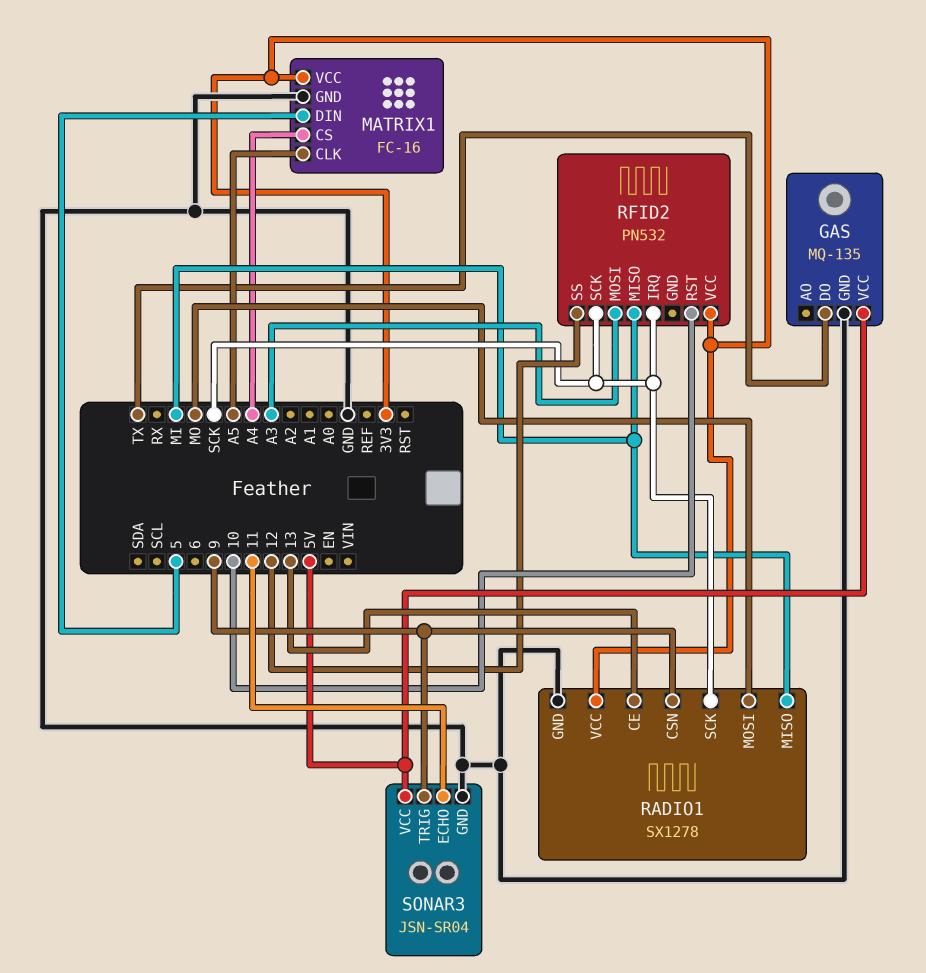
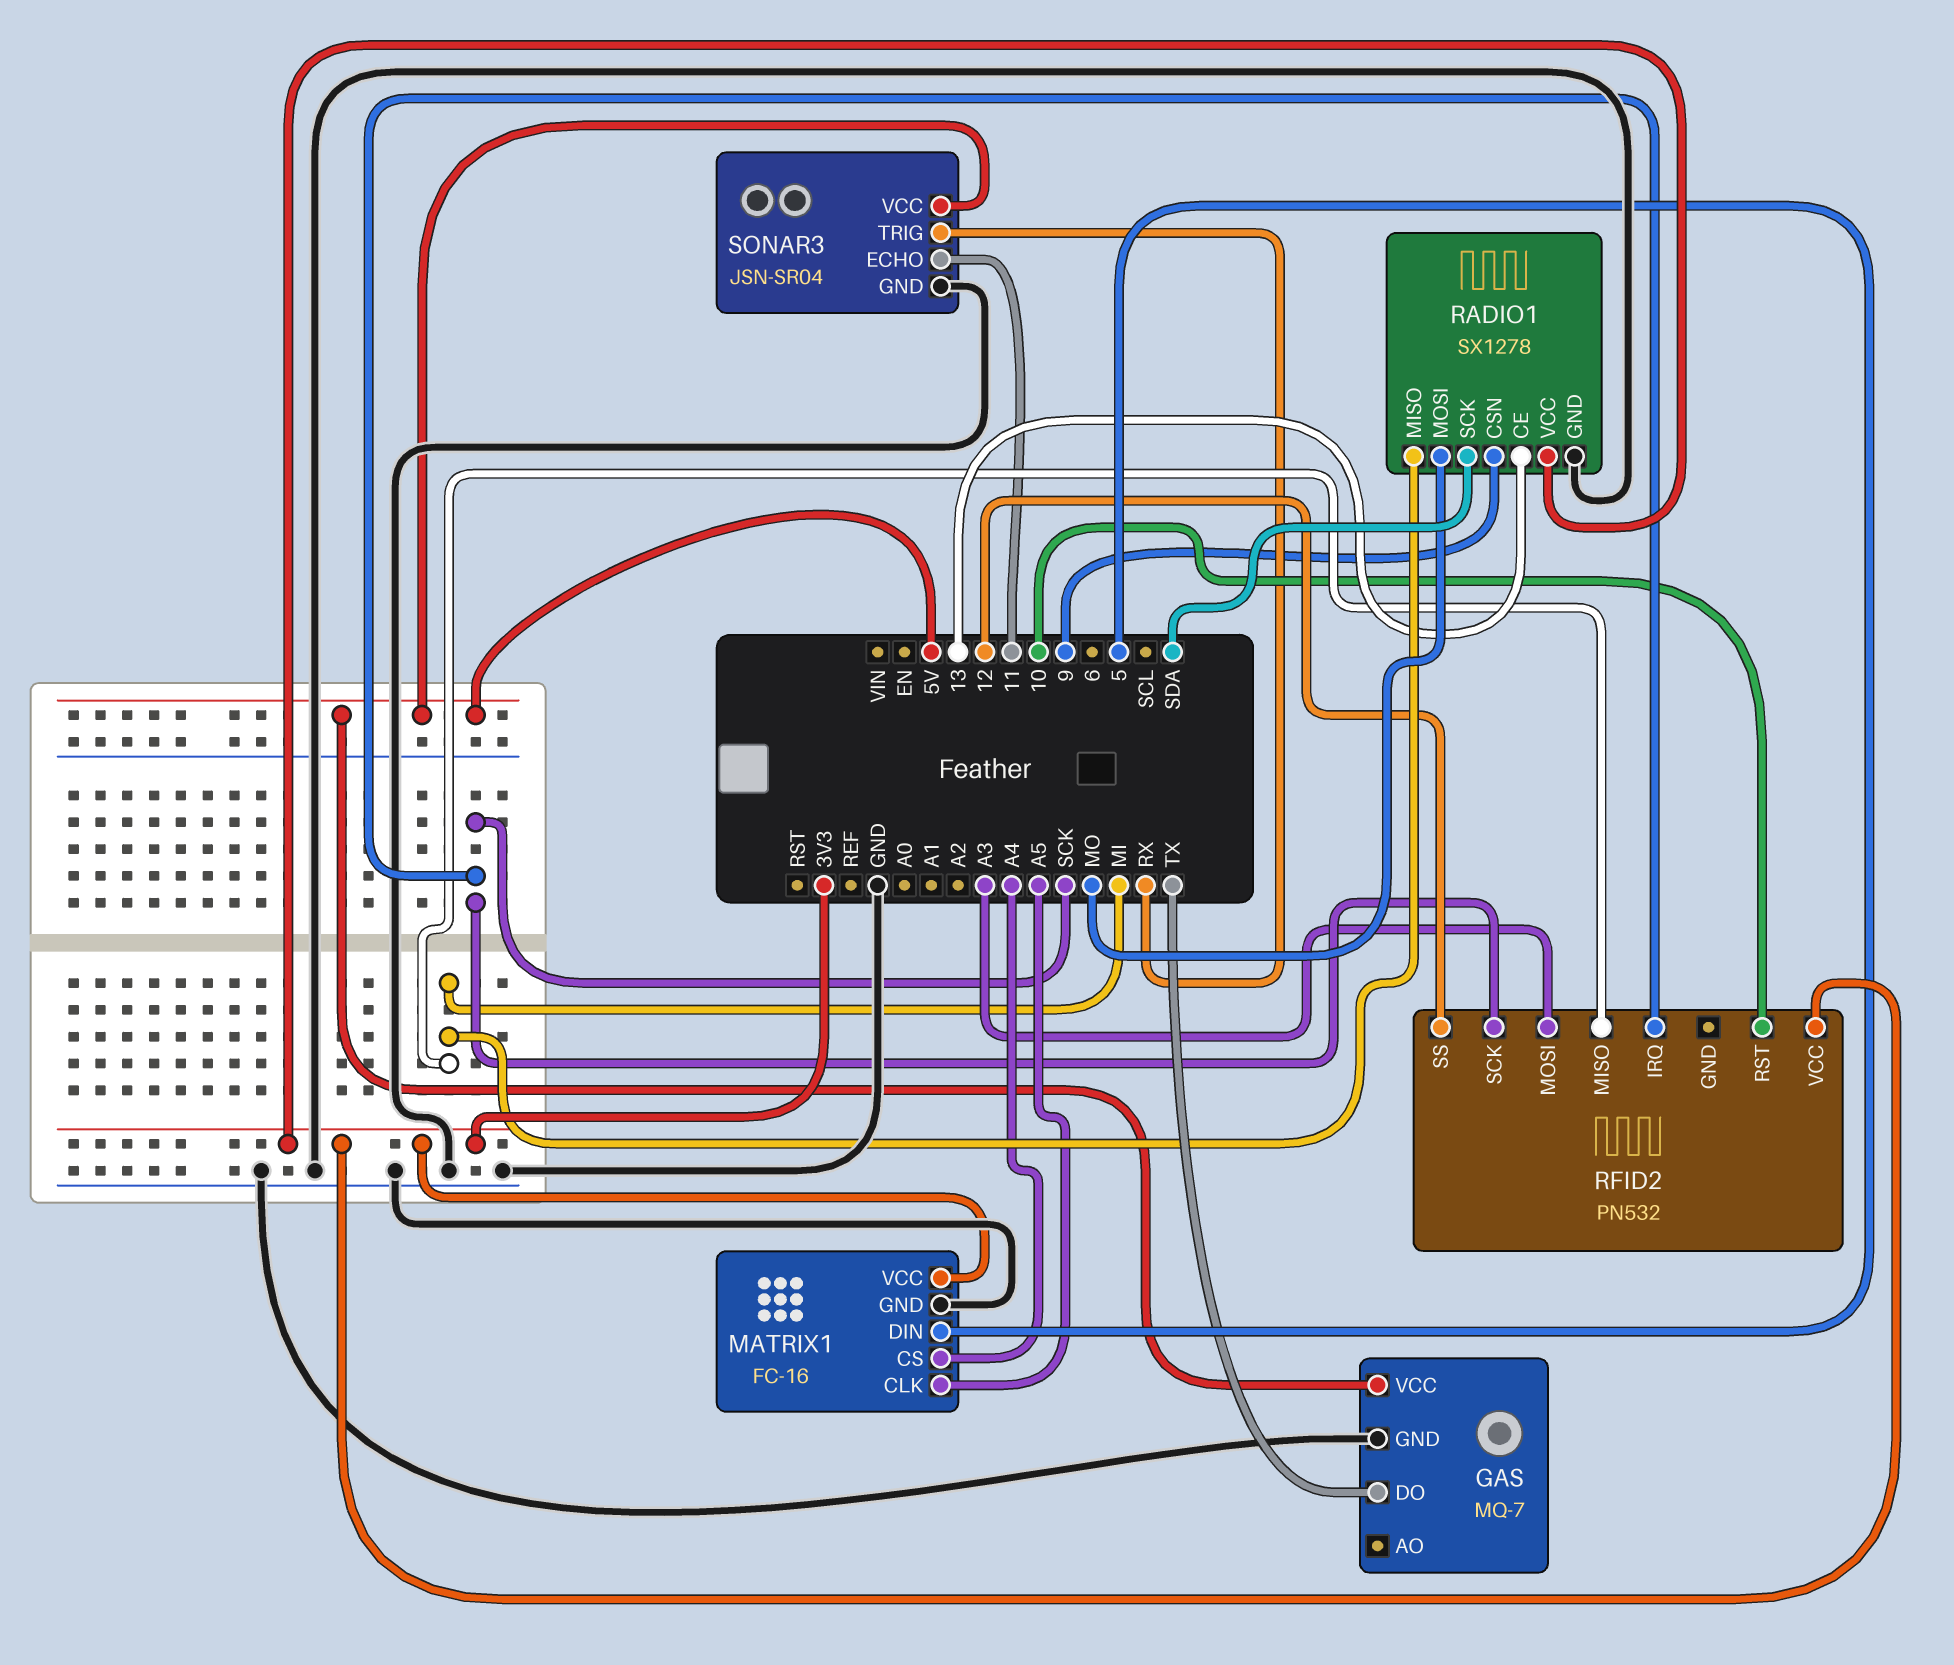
GAS: MQ-135 -> MQ-7
RADIO1 pin SCK: SCK -> SDA
SONAR3 pin TRIG: 9 -> RX

